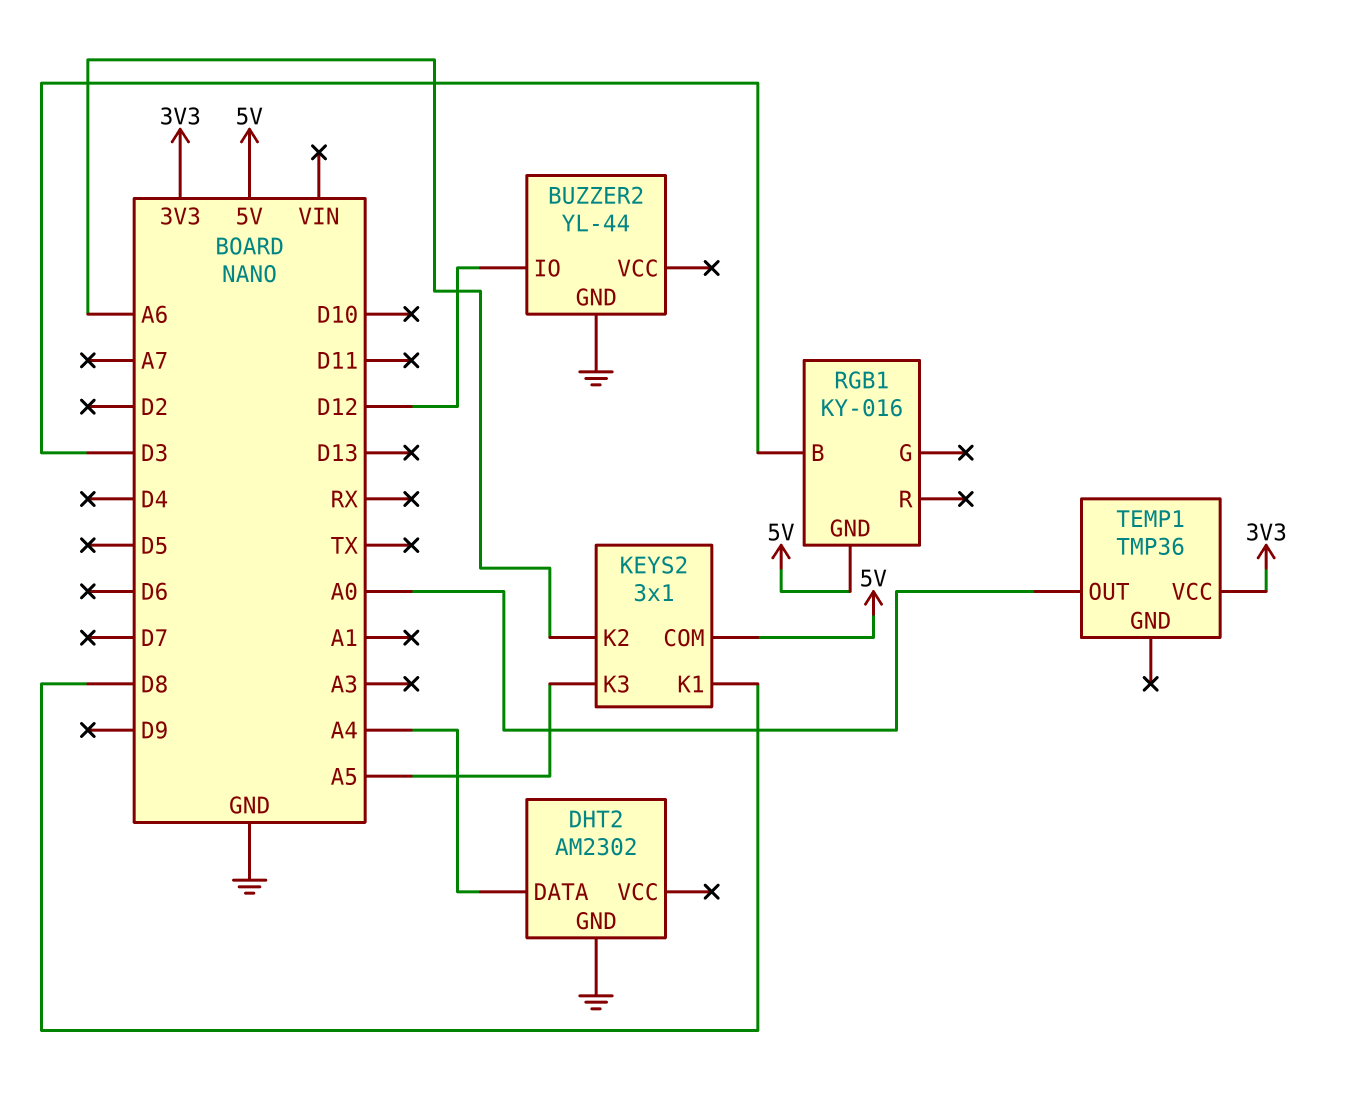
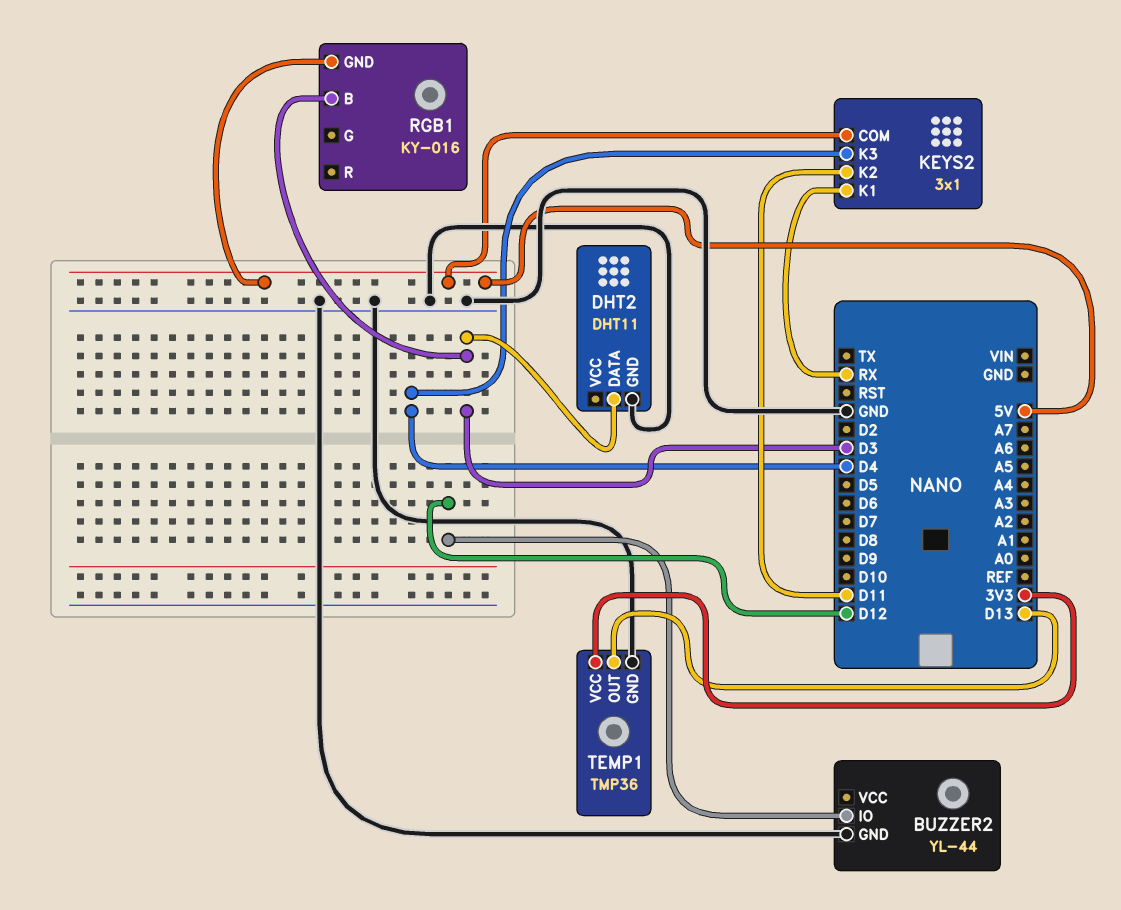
DHT2: AM2302 -> DHT11
DHT2 pin DATA: A4 -> D3
KEYS2 pin K1: D8 -> RX
KEYS2 pin K2: A6 -> D11
KEYS2 pin K3: A5 -> D4
TEMP1 pin GND: none -> GND
TEMP1 pin OUT: A0 -> D13

